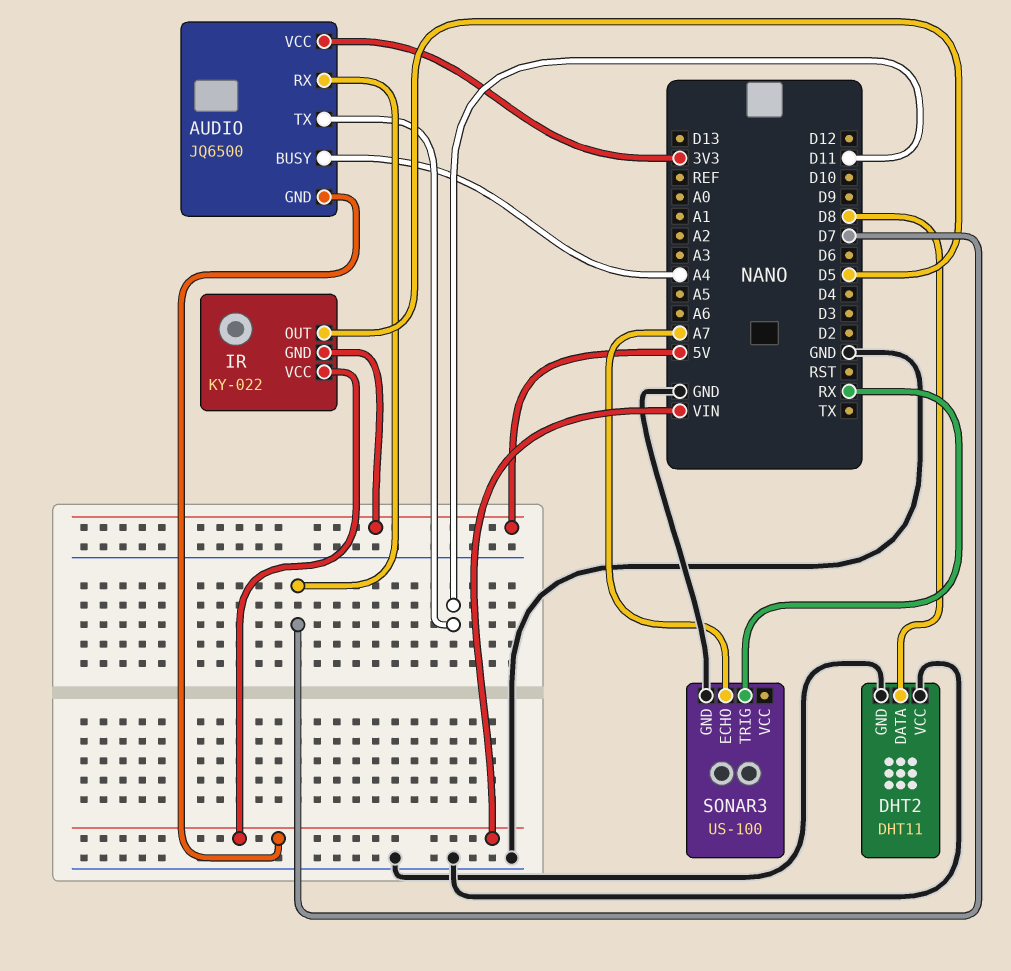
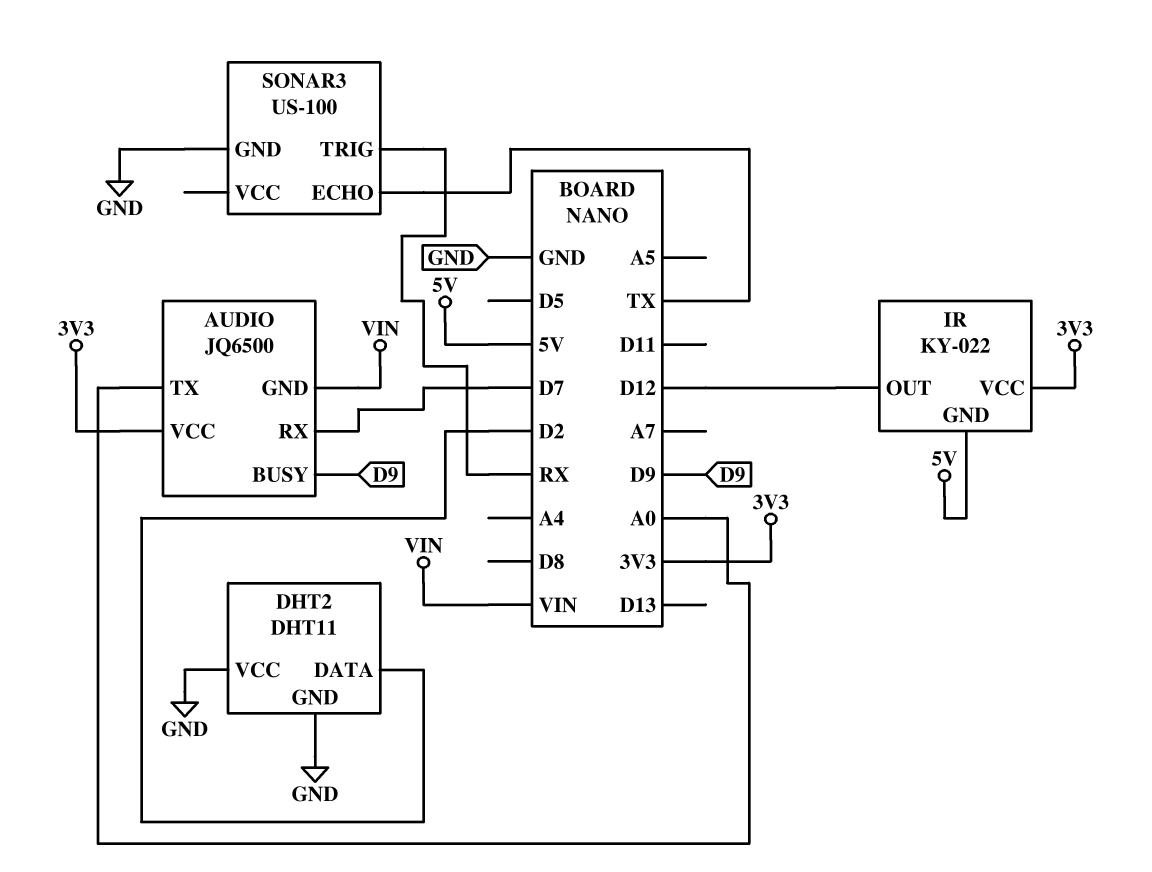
AUDIO pin BUSY: A4 -> D9
AUDIO pin TX: D11 -> A0
DHT2 pin DATA: D8 -> D2
IR pin OUT: D5 -> D12
IR pin VCC: VIN -> 3V3
SONAR3 pin ECHO: A7 -> TX

